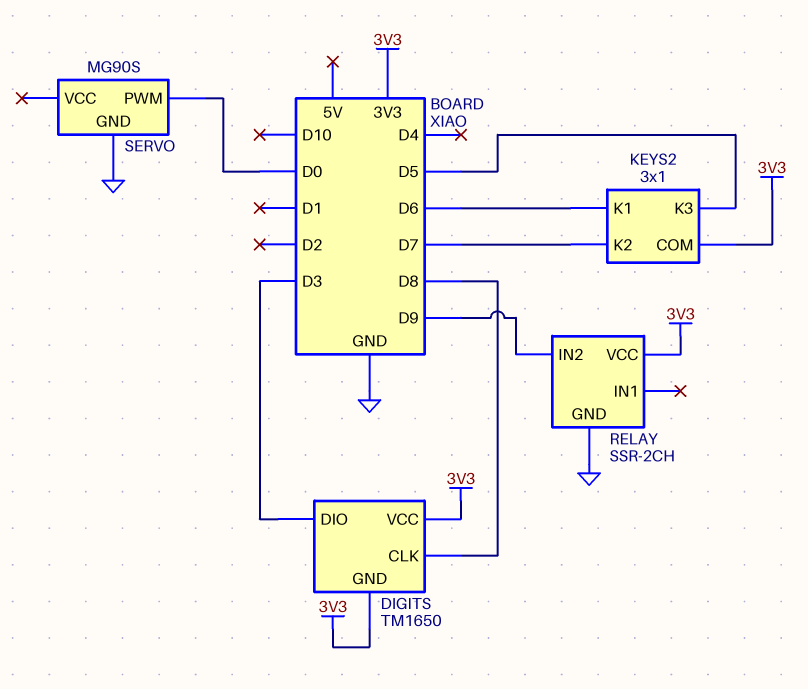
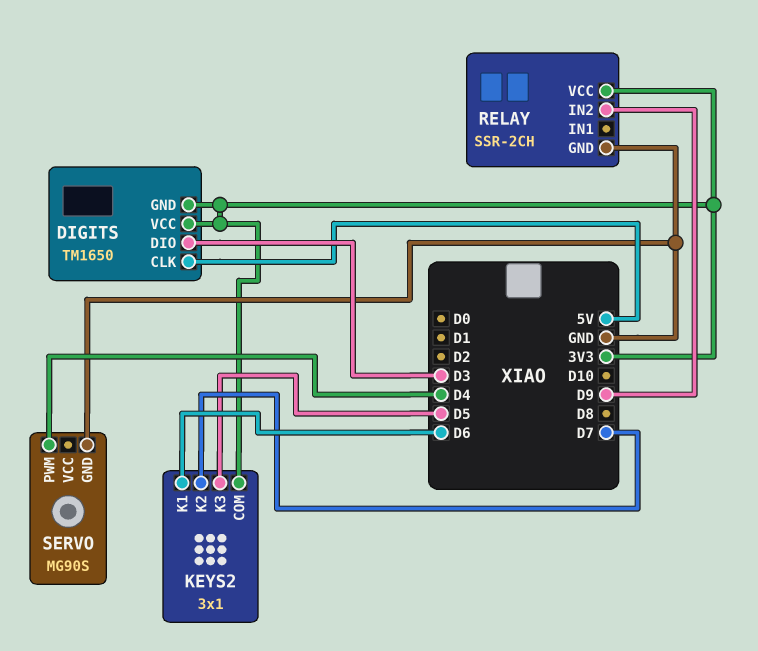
DIGITS pin CLK: D8 -> 5V
SERVO pin PWM: D0 -> D4

